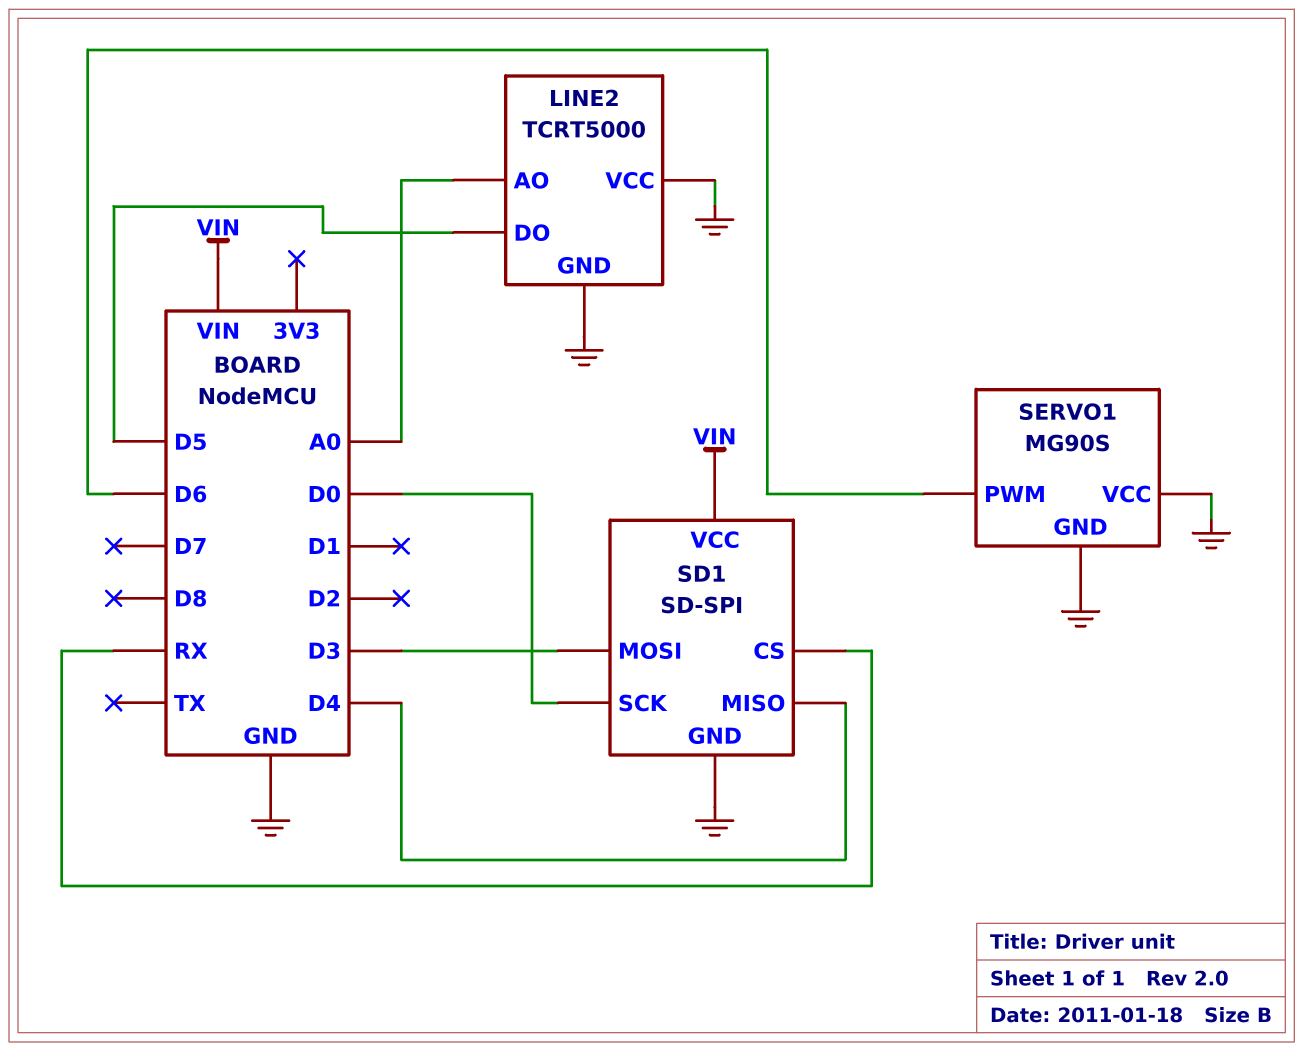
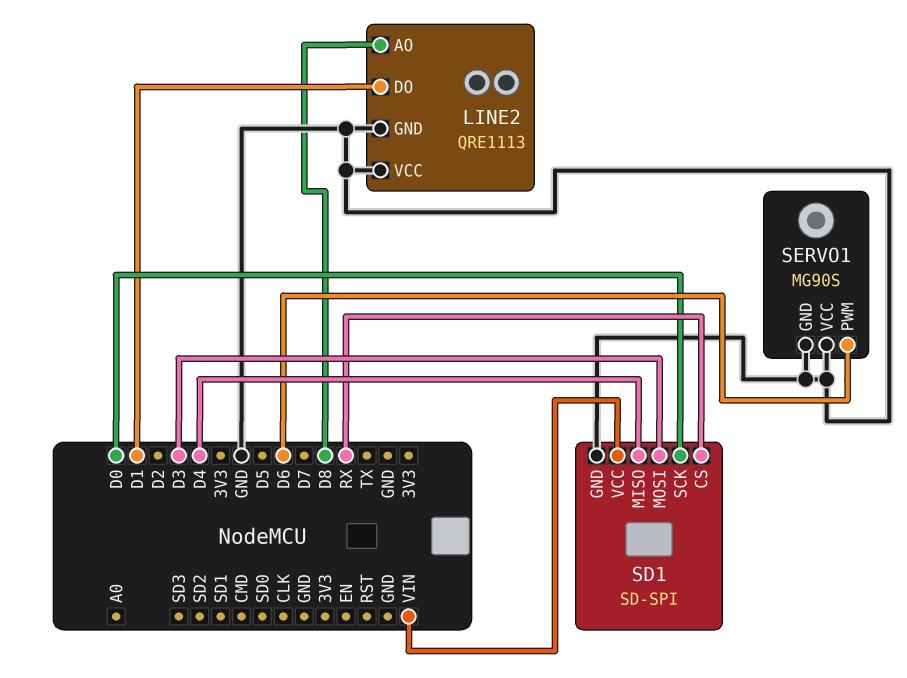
LINE2: TCRT5000 -> QRE1113
LINE2 pin AO: A0 -> D8
LINE2 pin DO: D5 -> D1

